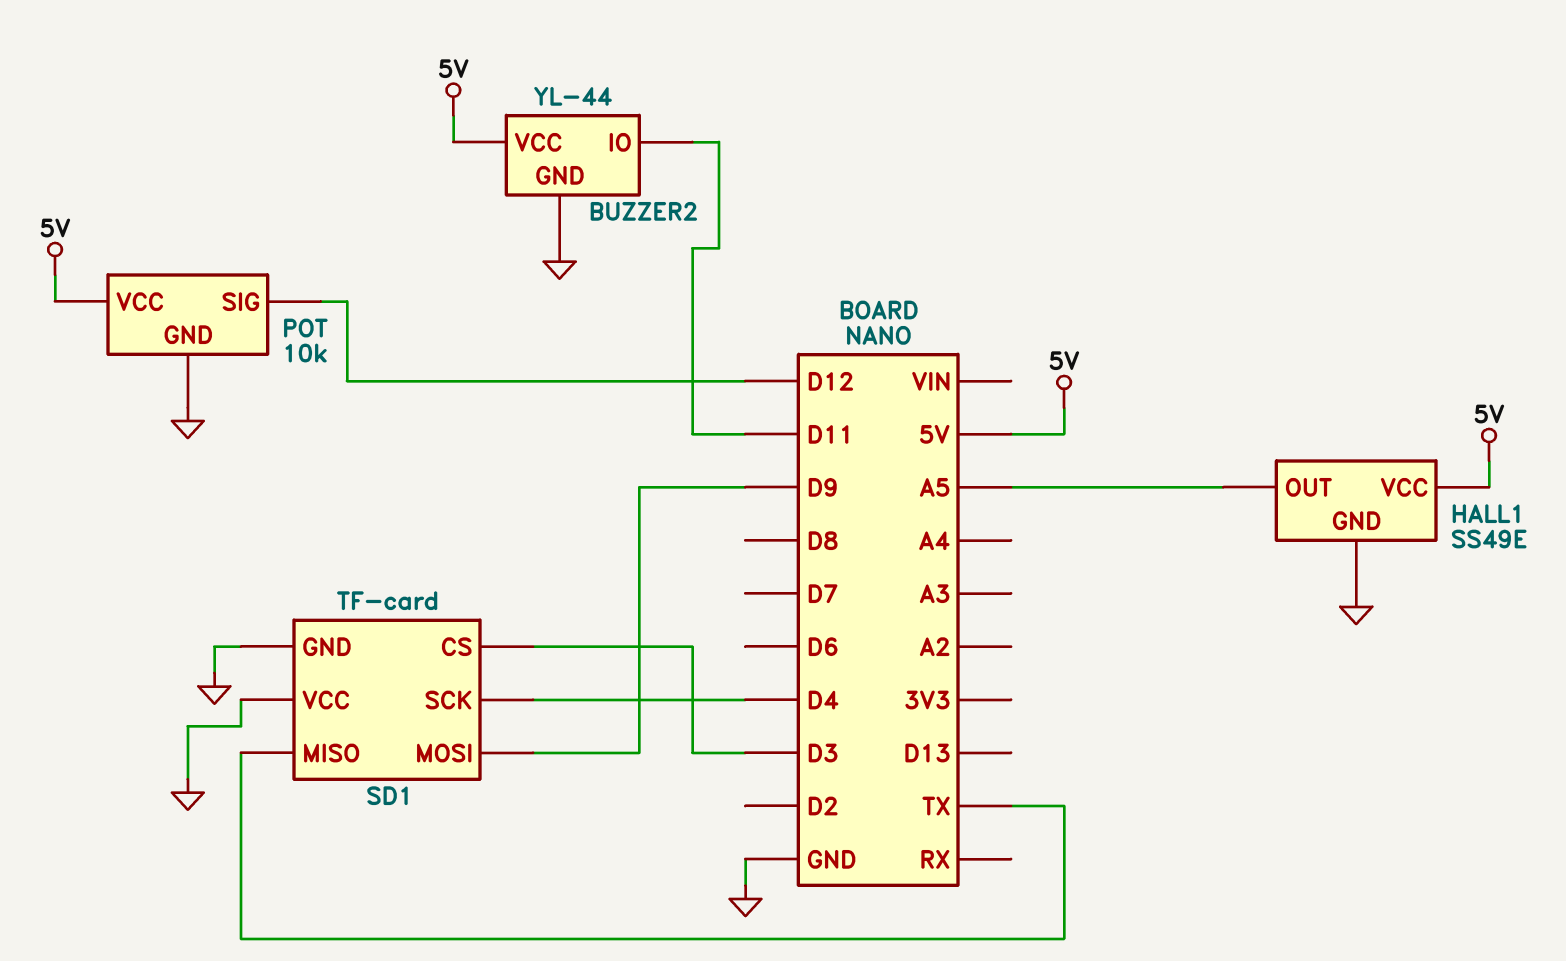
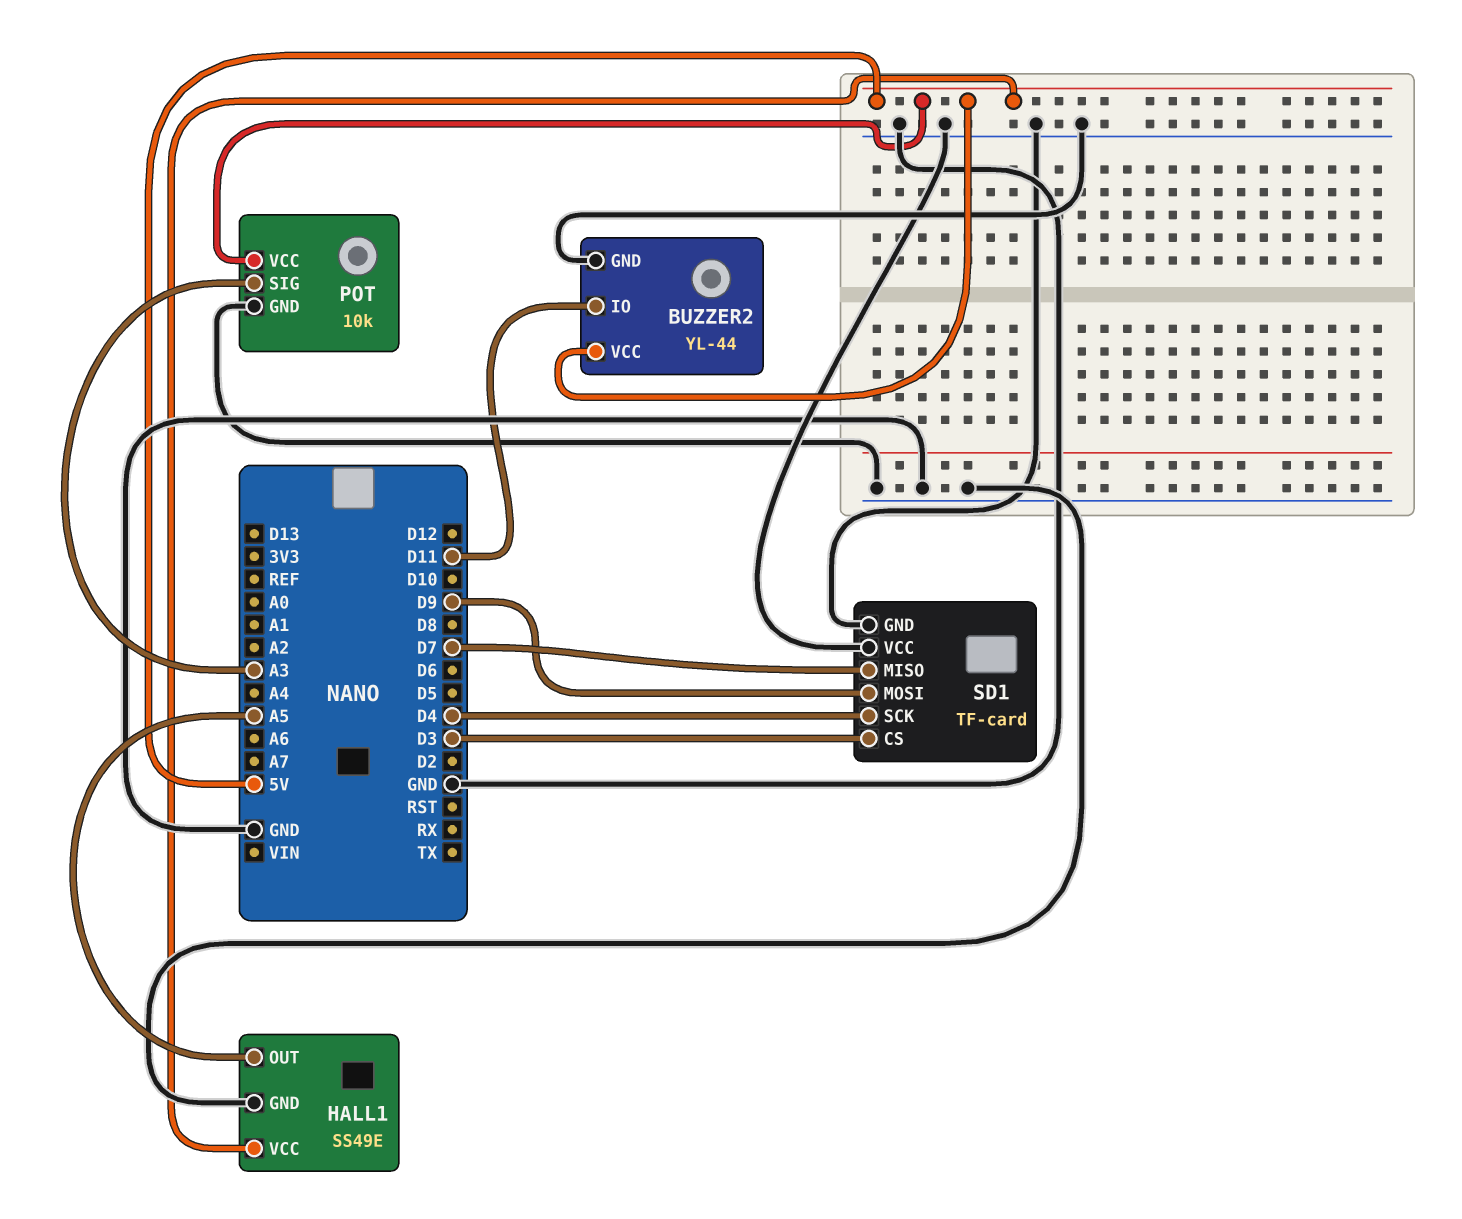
POT pin SIG: D12 -> A3
SD1 pin MISO: TX -> D7

